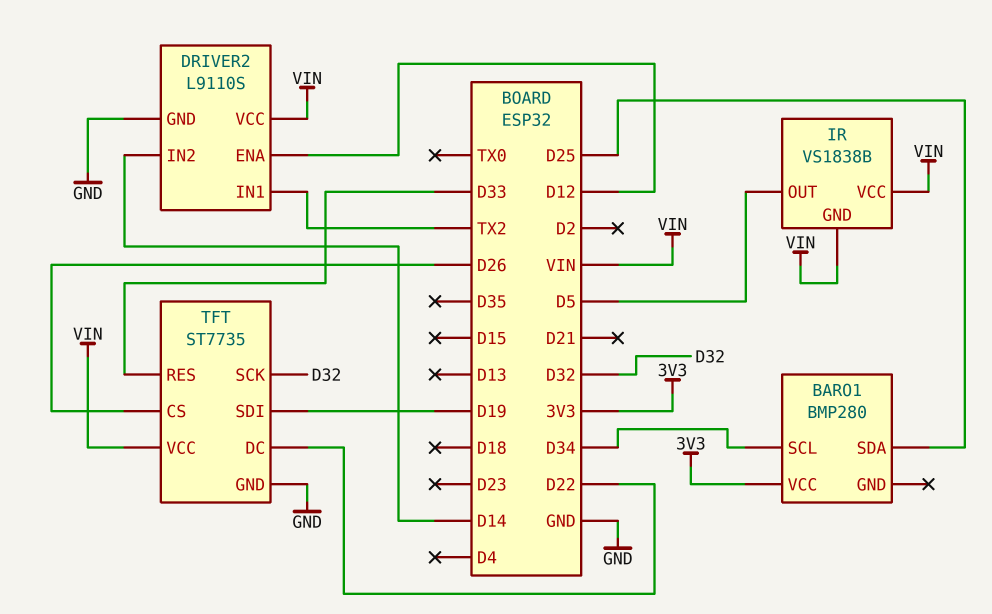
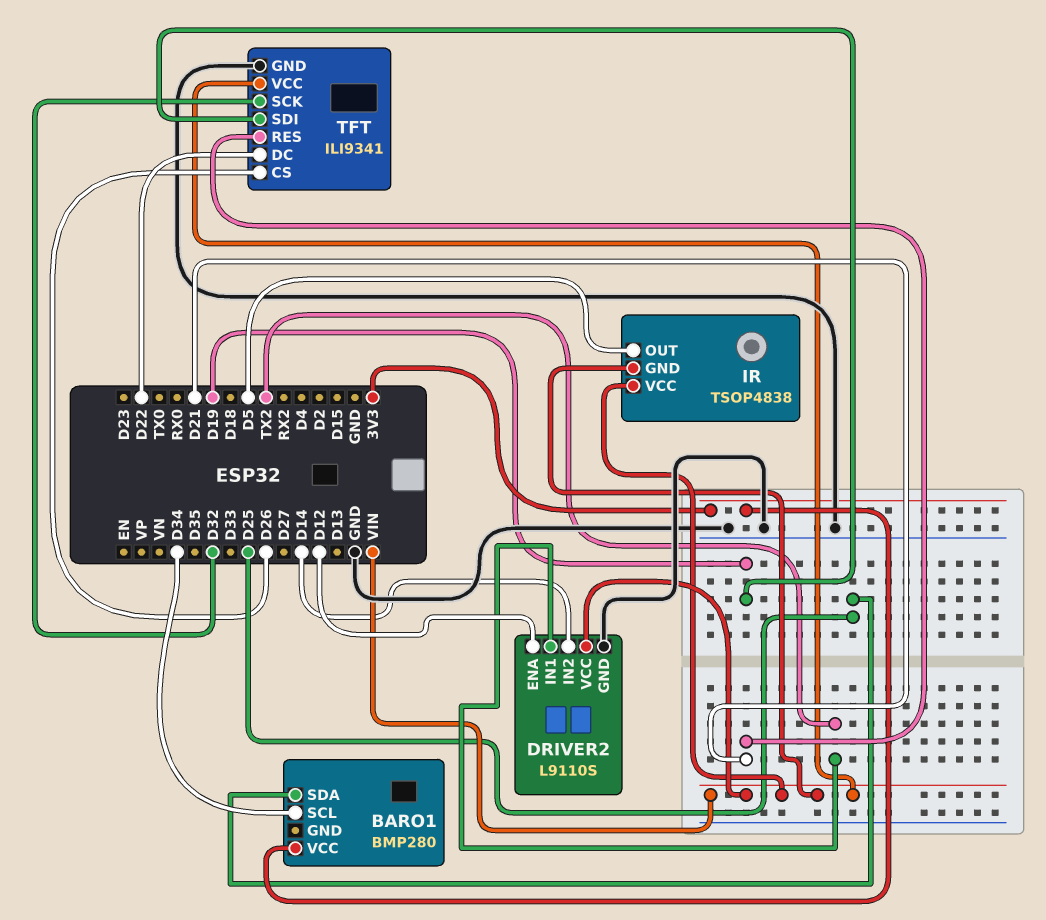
IR: VS1838B -> TSOP4838
TFT: ST7735 -> ILI9341
TFT pin RES: D33 -> D21

